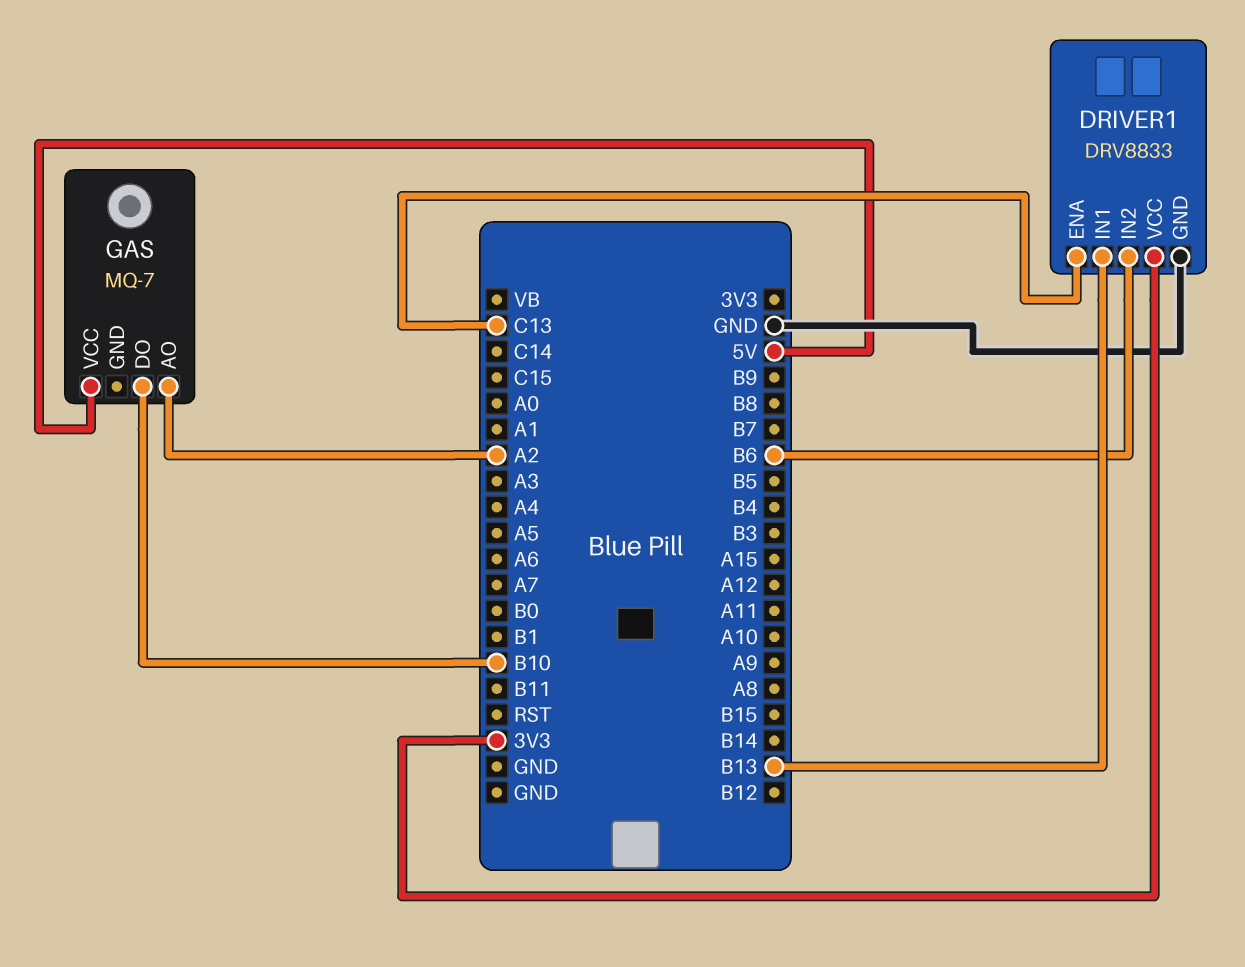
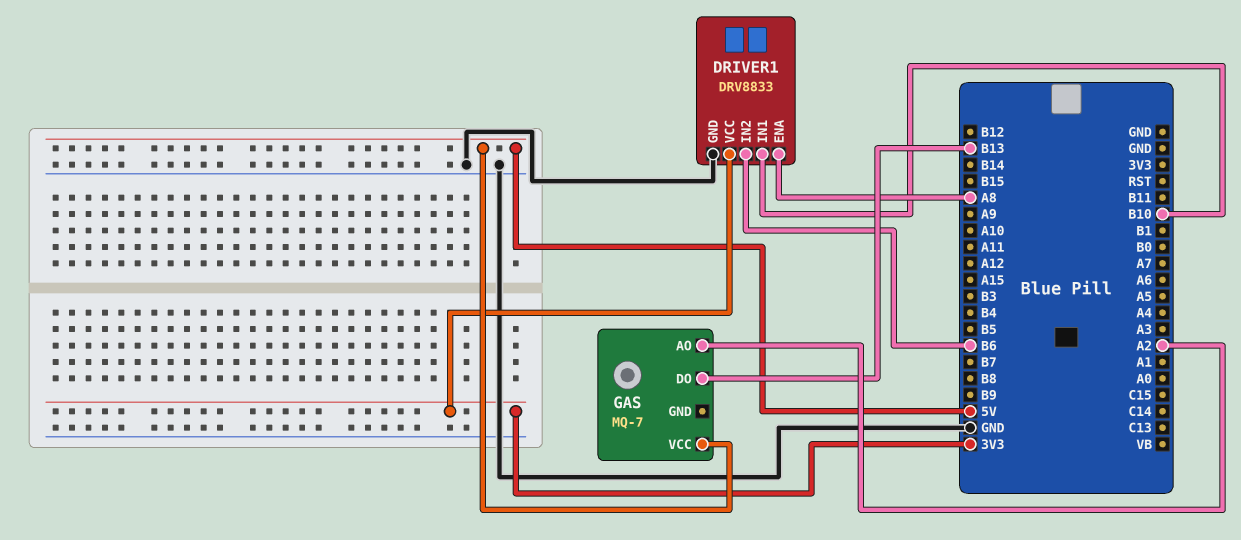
DRIVER1 pin ENA: C13 -> A8
DRIVER1 pin IN1: B13 -> B10
GAS pin DO: B10 -> B13

